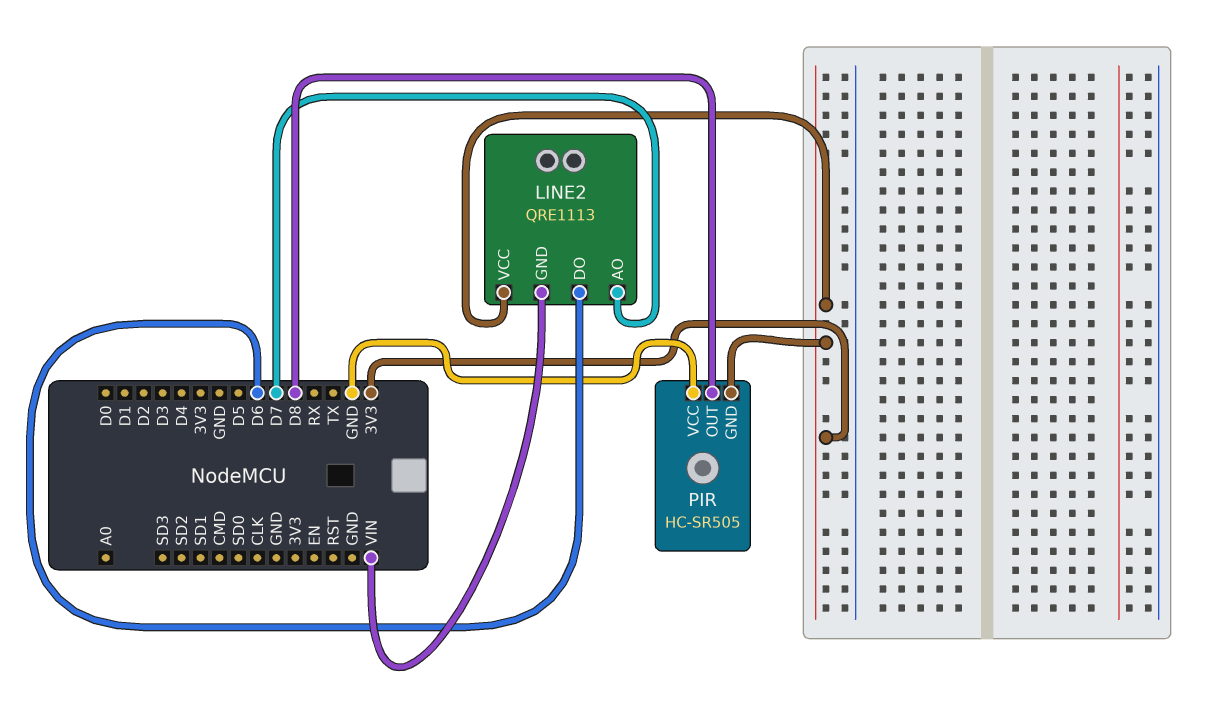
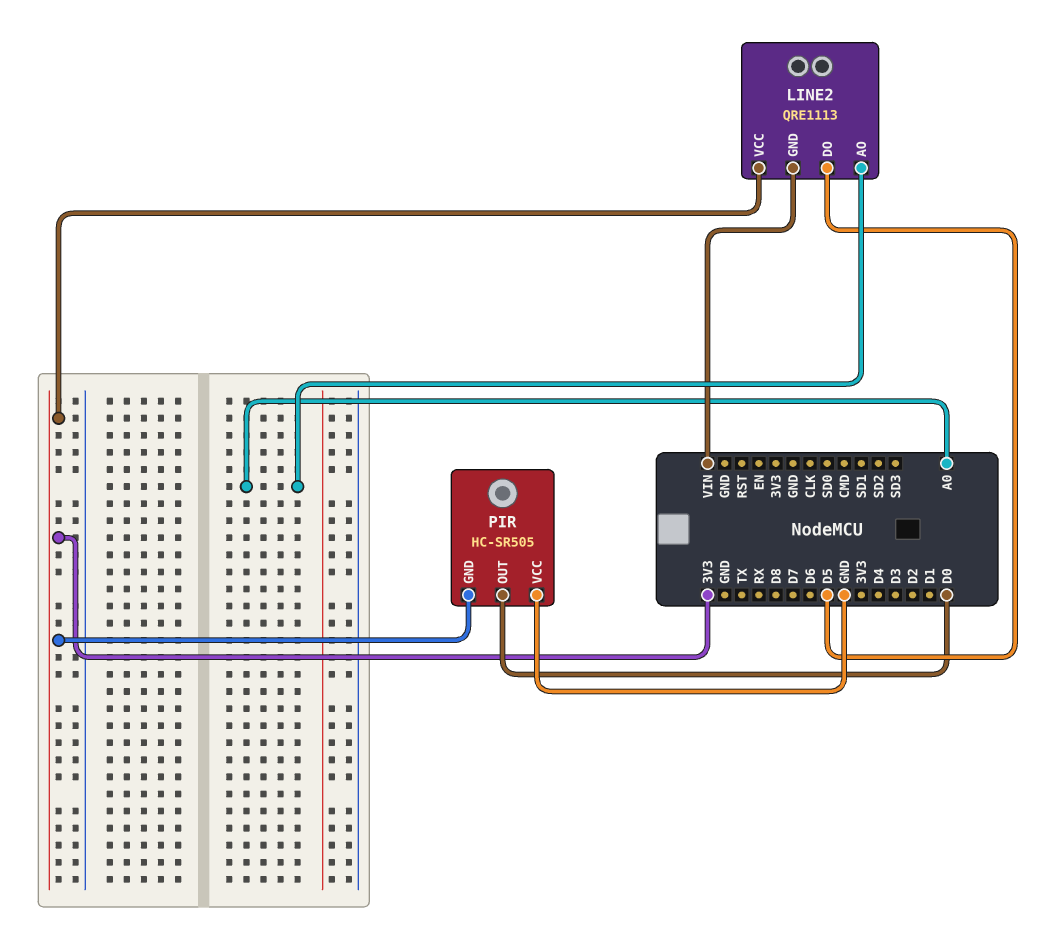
LINE2 pin AO: D7 -> A0
LINE2 pin DO: D6 -> D5
PIR pin OUT: D8 -> D0

